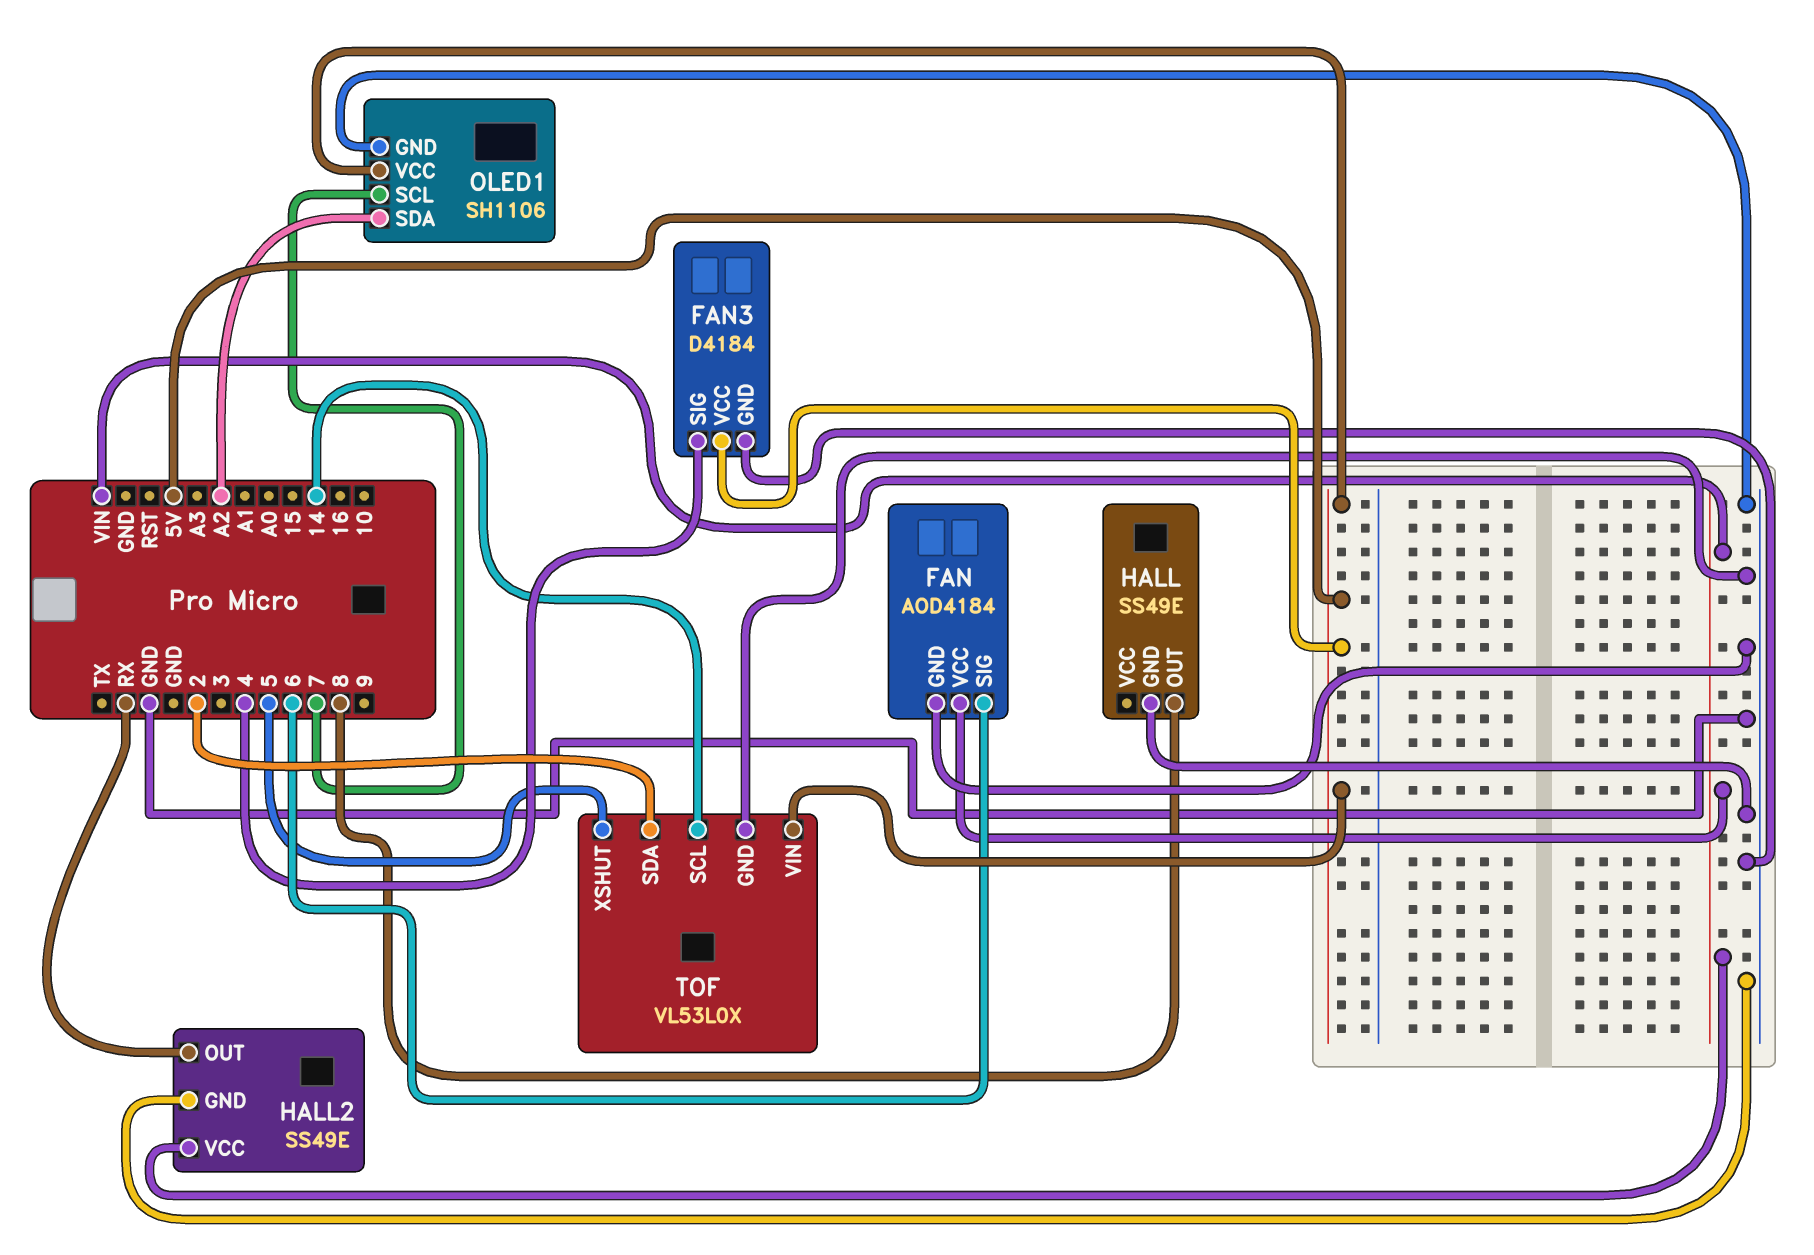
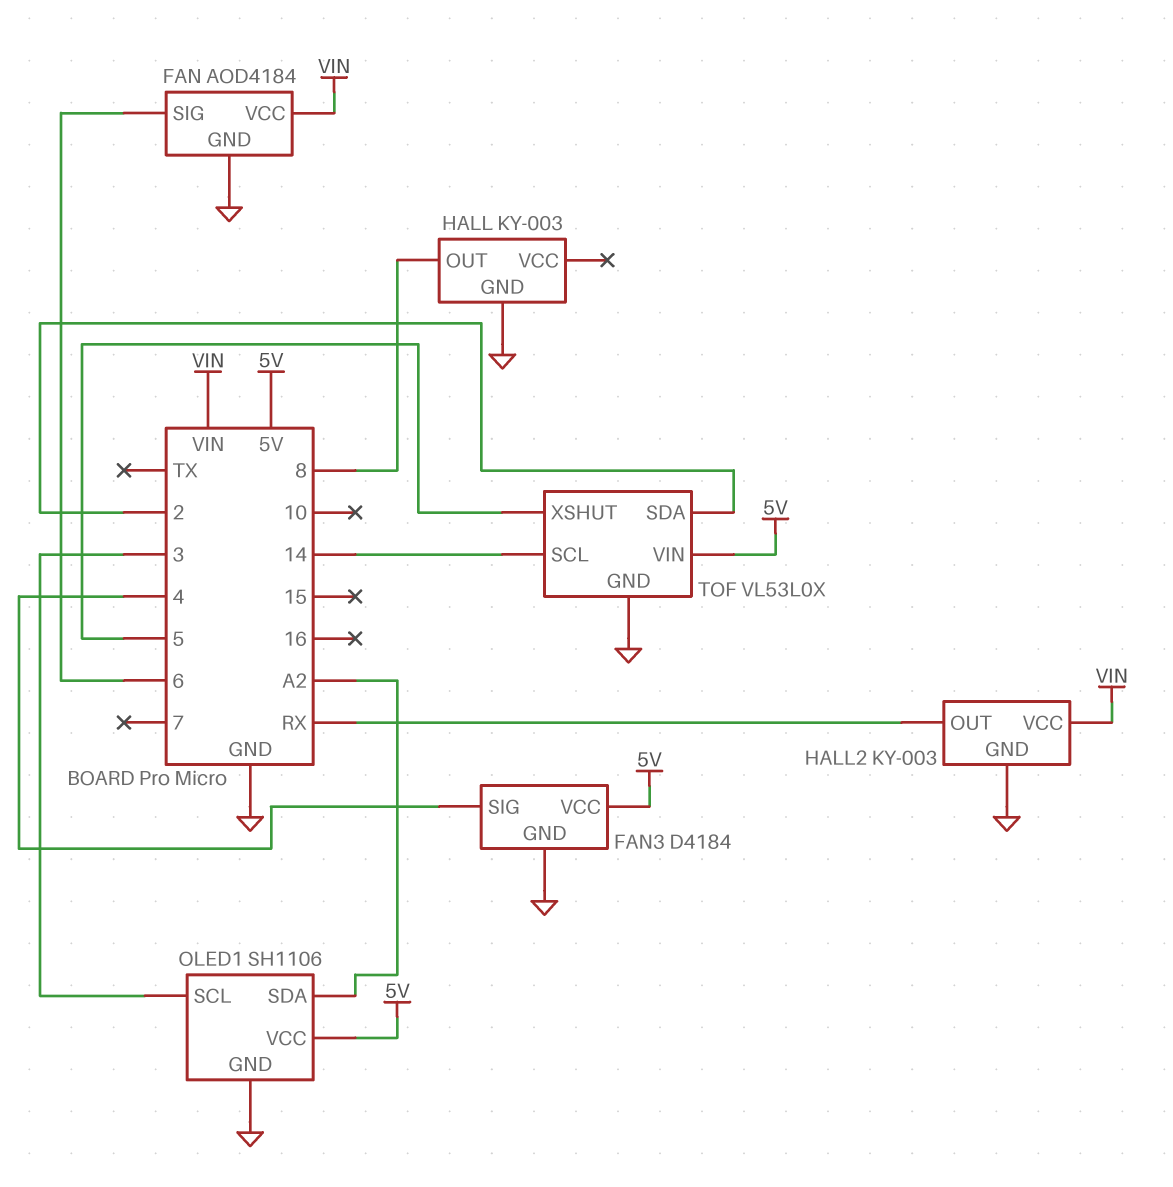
HALL: SS49E -> KY-003
HALL2: SS49E -> KY-003
OLED1 pin SCL: 7 -> 3

